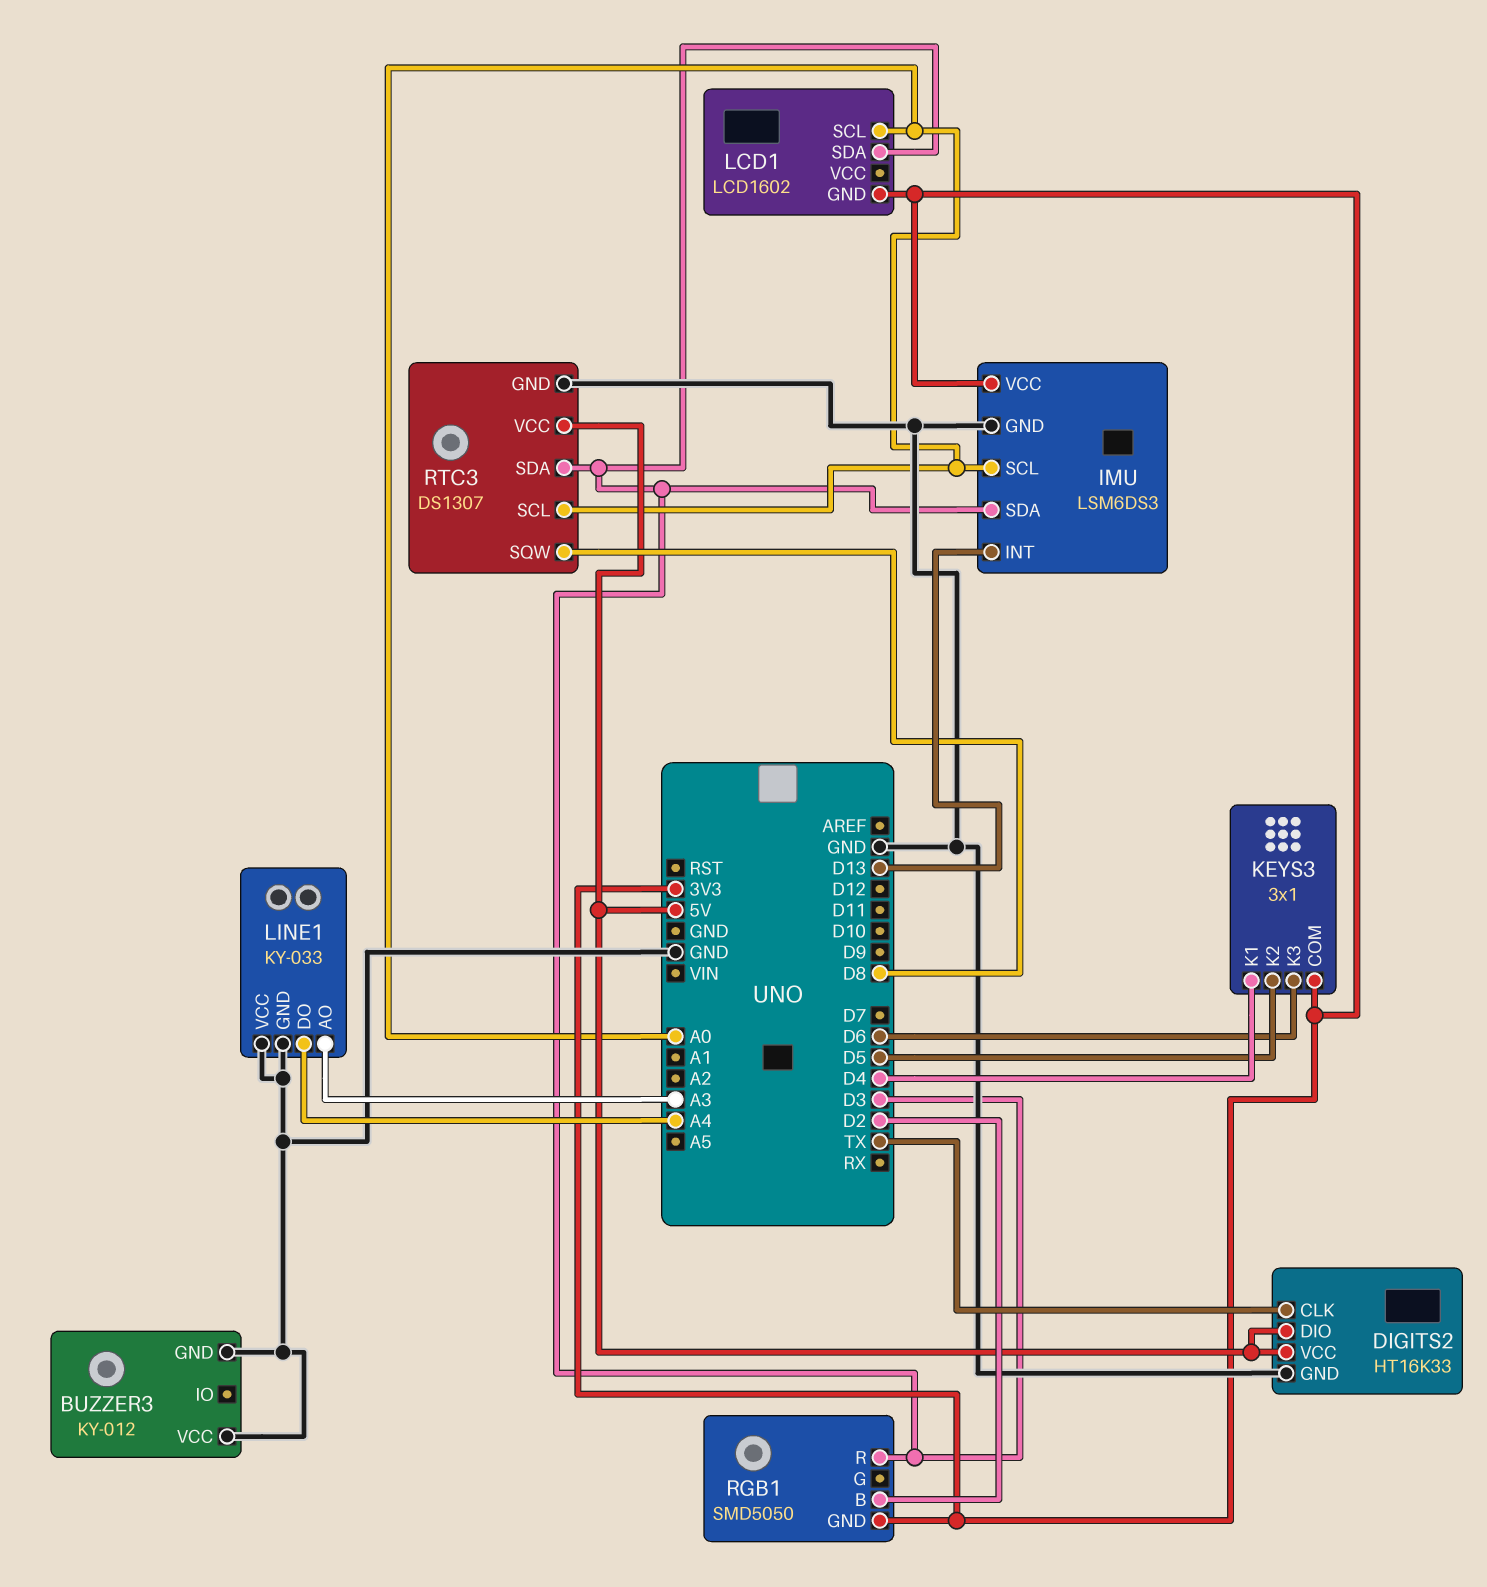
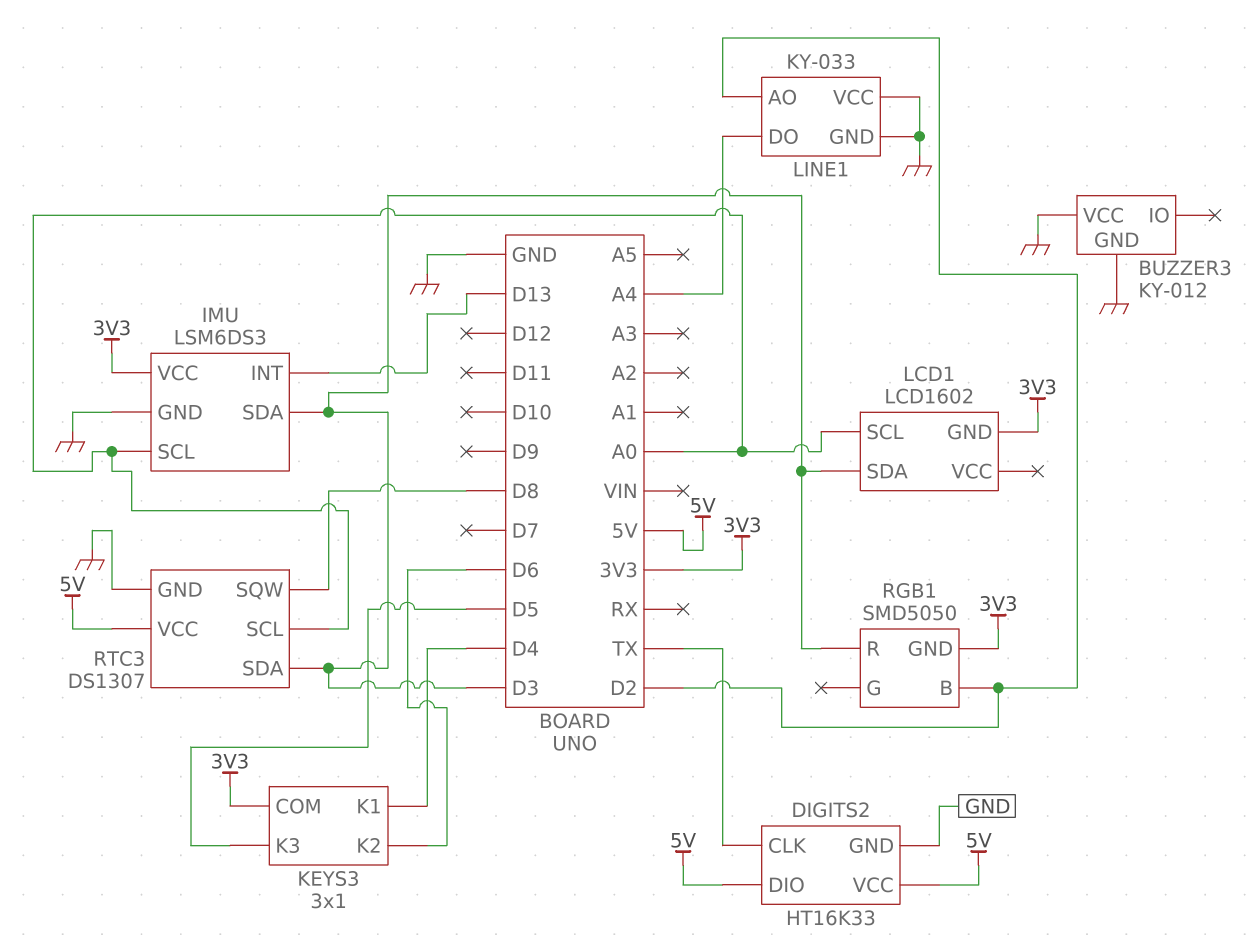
KEYS3 pin K2: D5 -> D6
KEYS3 pin K3: D6 -> D5
LINE1 pin AO: A3 -> D2

